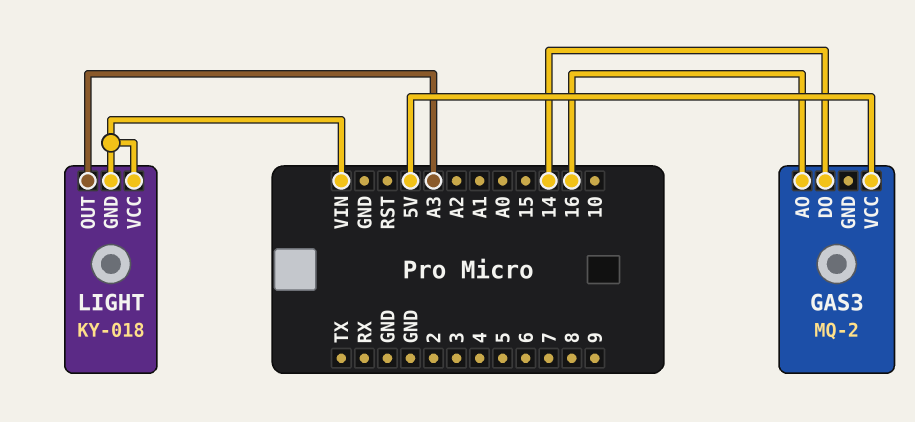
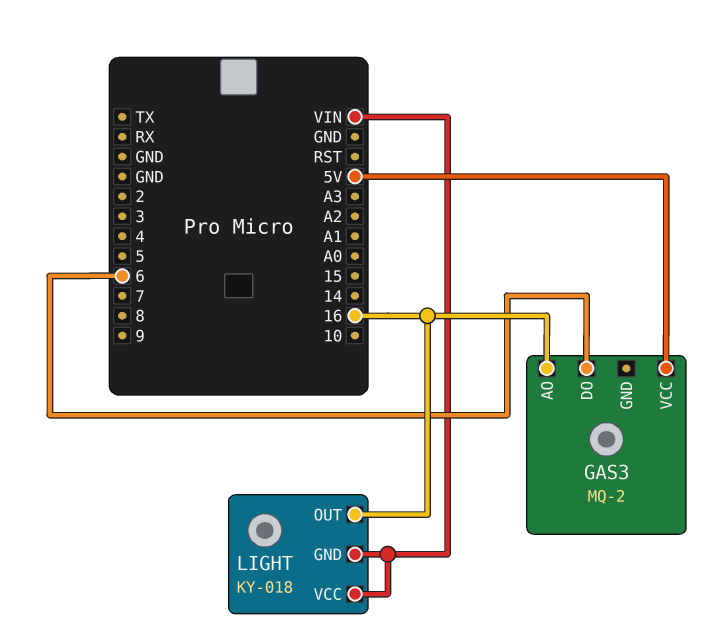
GAS3 pin DO: 14 -> 6
LIGHT pin OUT: A3 -> 16

